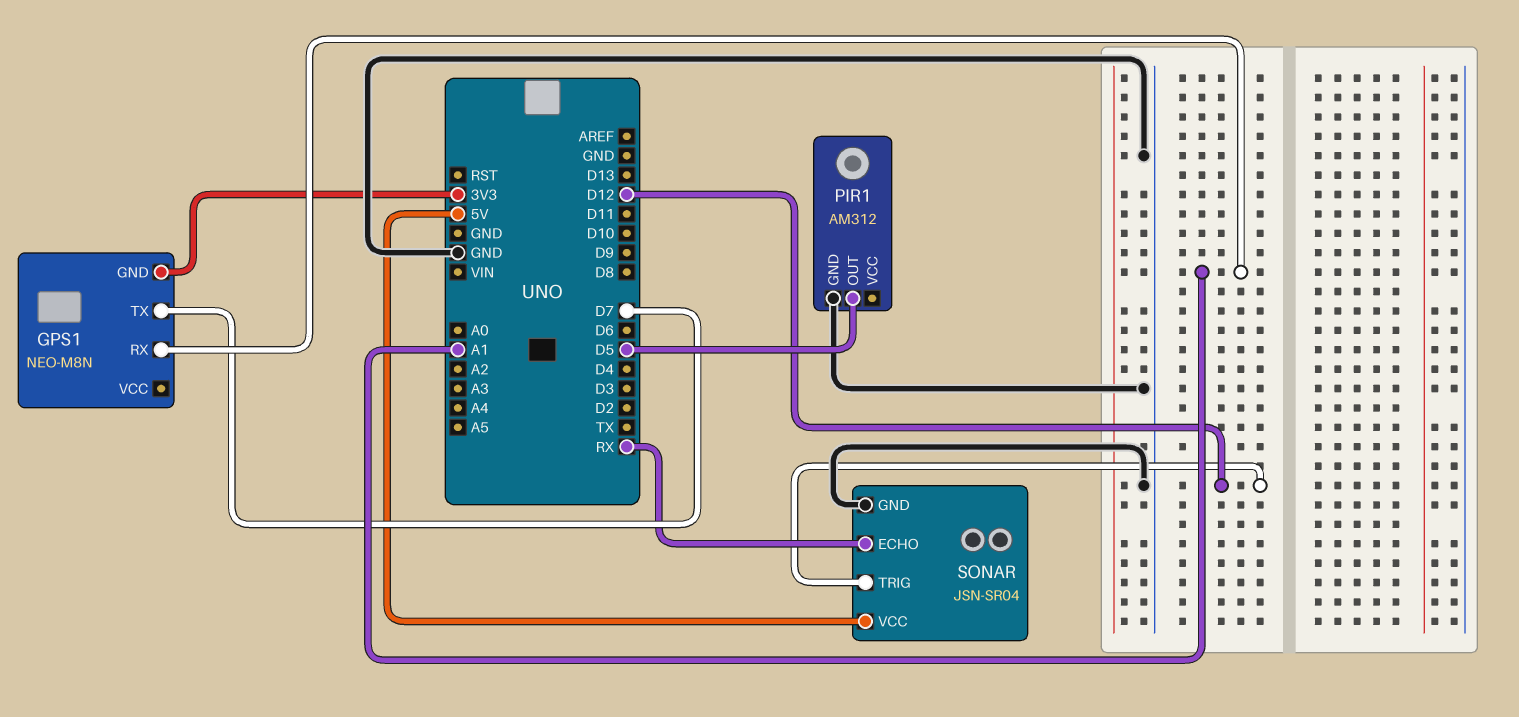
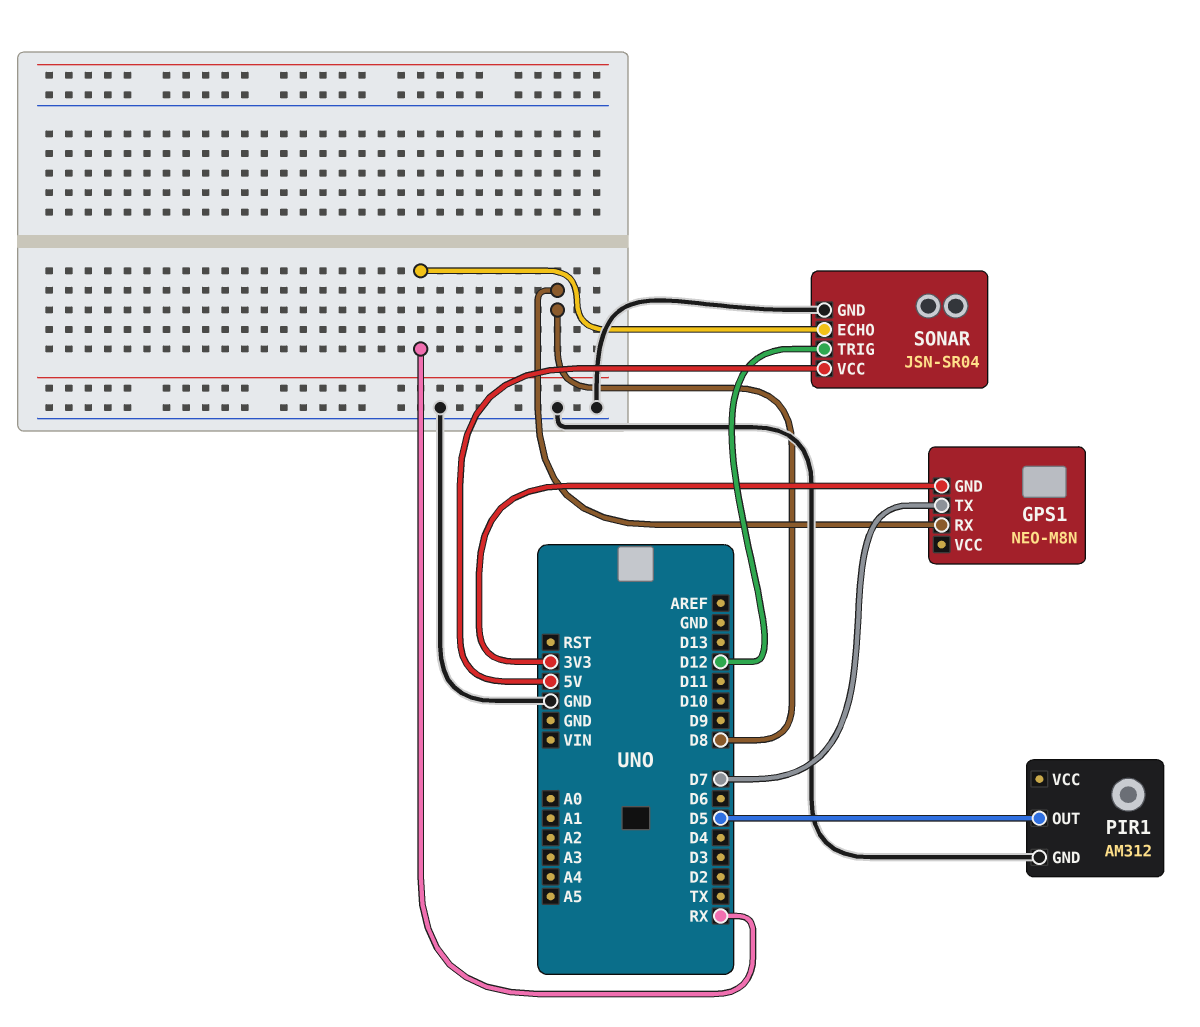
GPS1 pin RX: A1 -> D8

